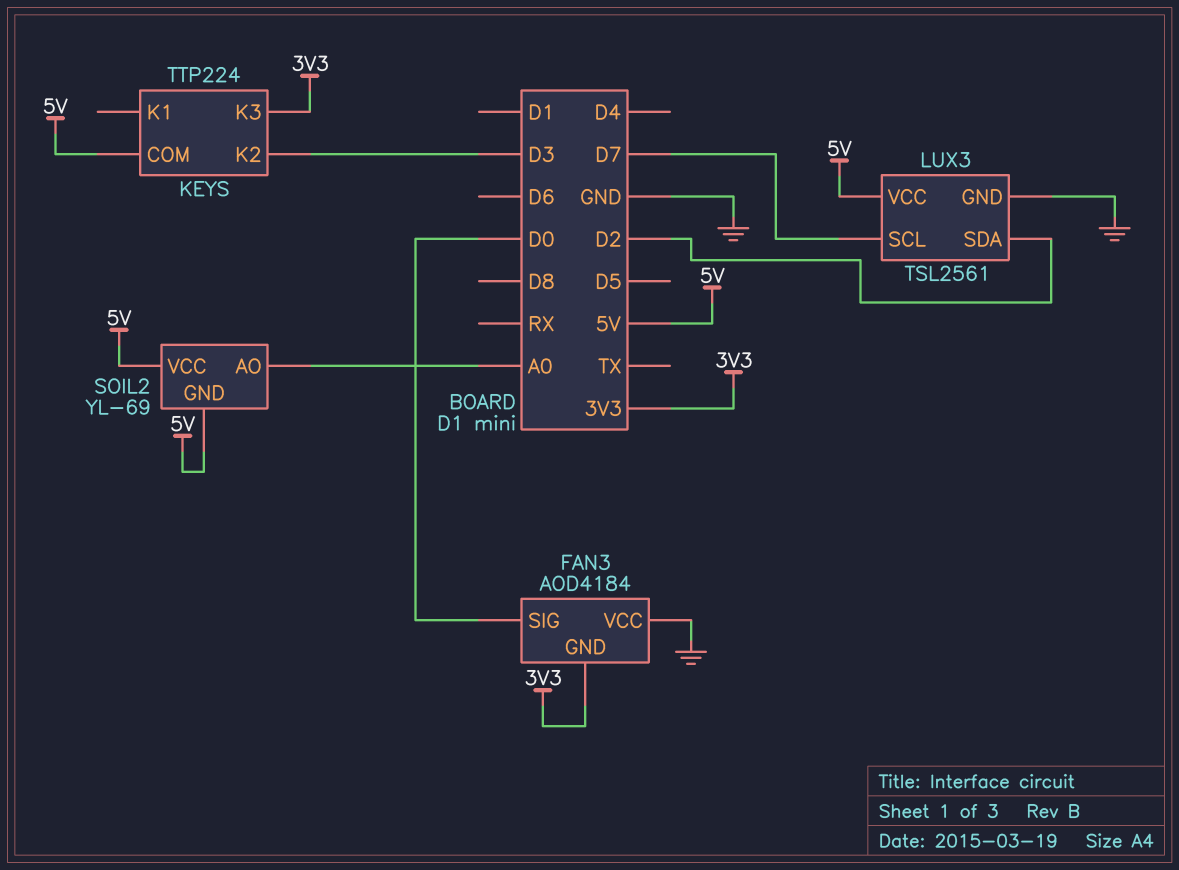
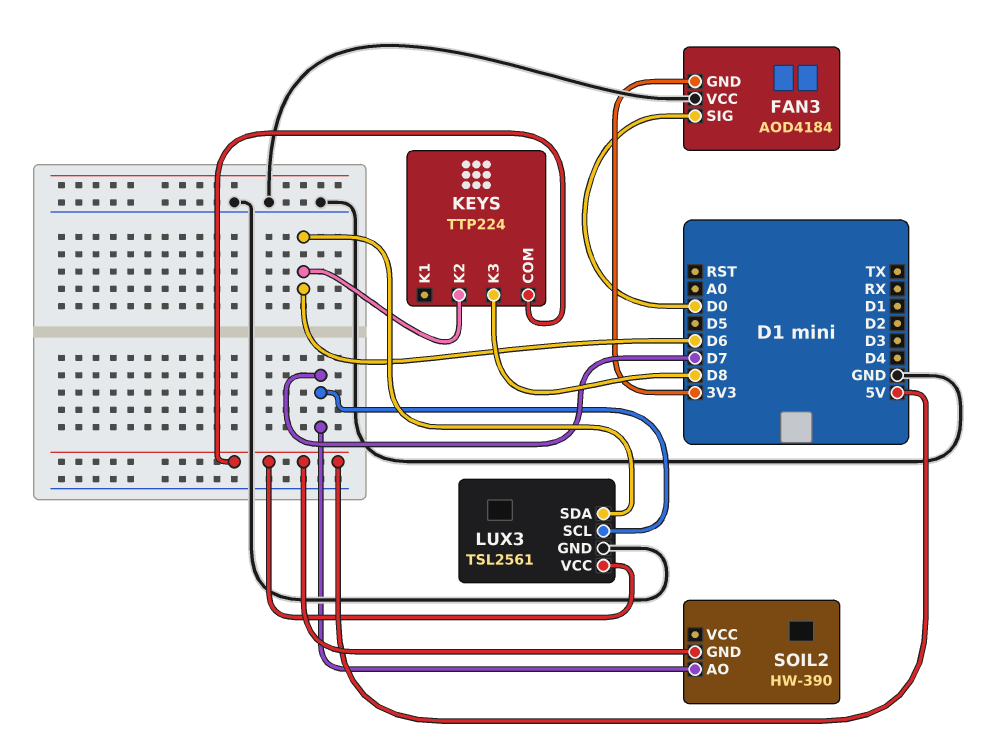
KEYS pin K2: D3 -> D6
KEYS pin K3: 3V3 -> D8
LUX3 pin SDA: D2 -> D6
SOIL2: YL-69 -> HW-390
SOIL2 pin AO: A0 -> D7
SOIL2 pin VCC: 5V -> none

